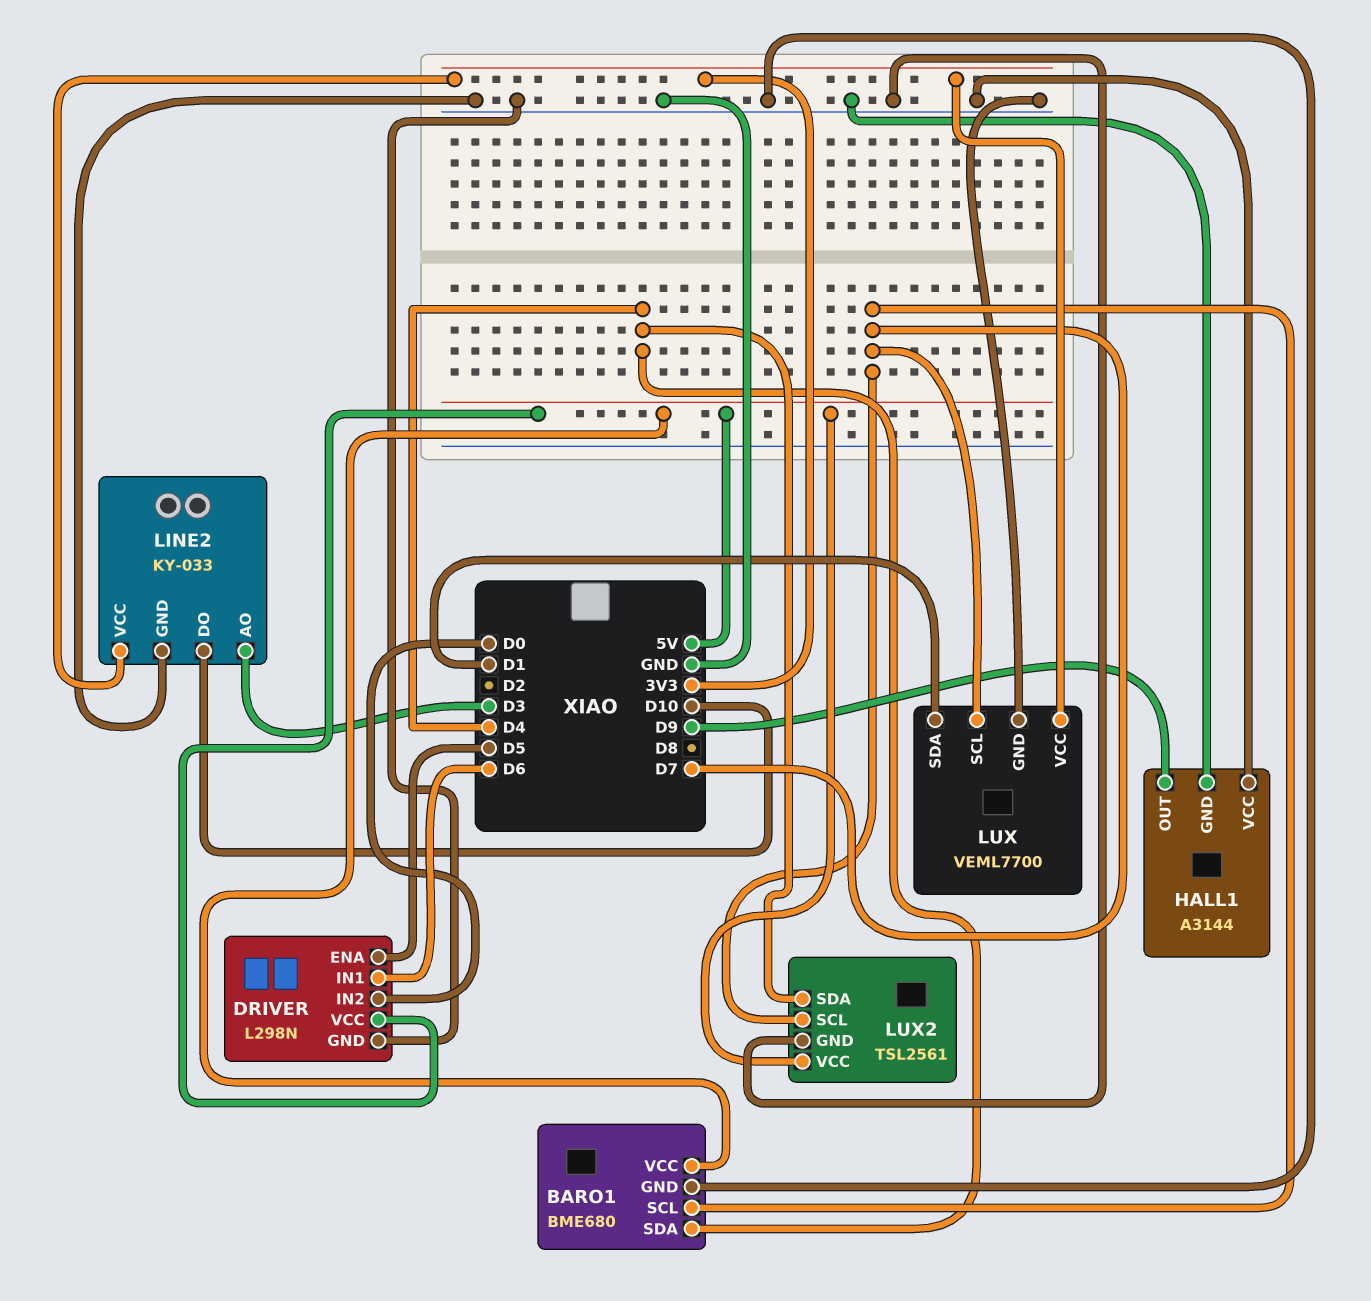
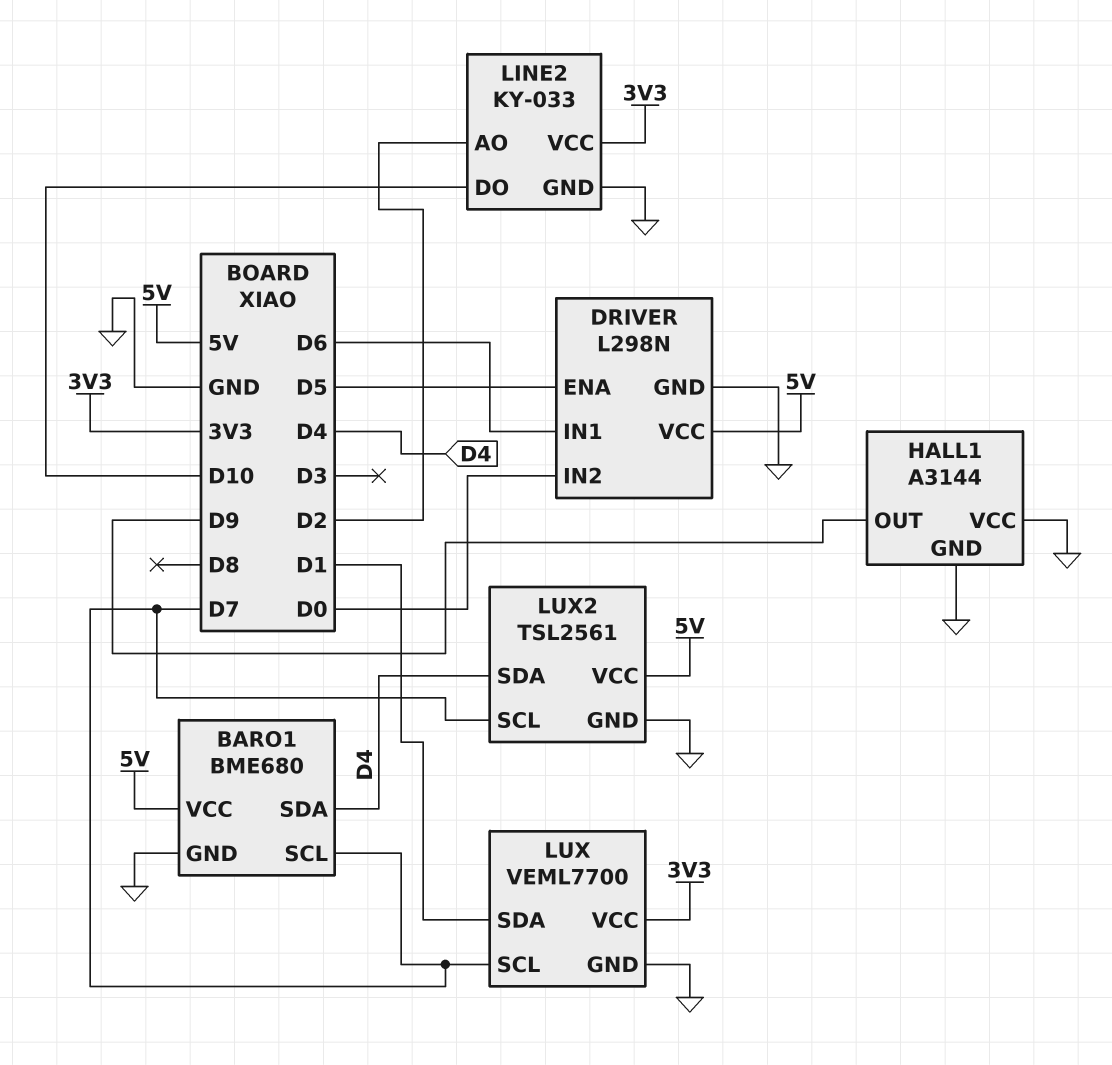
LINE2 pin AO: D3 -> D2

